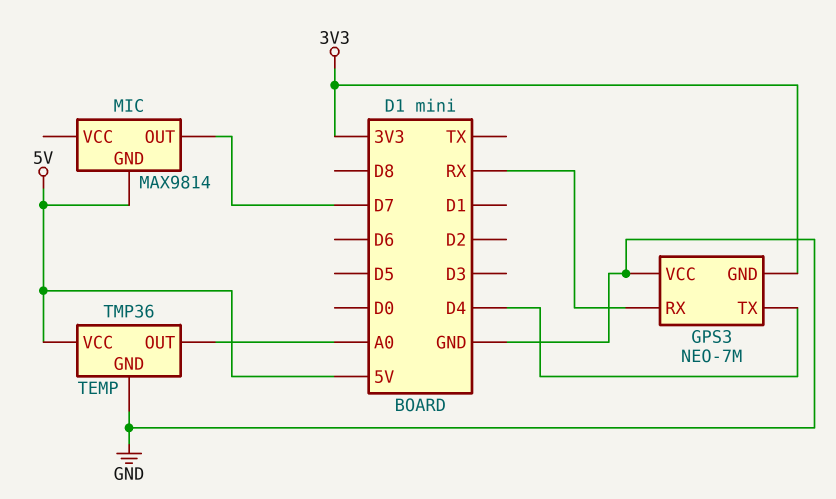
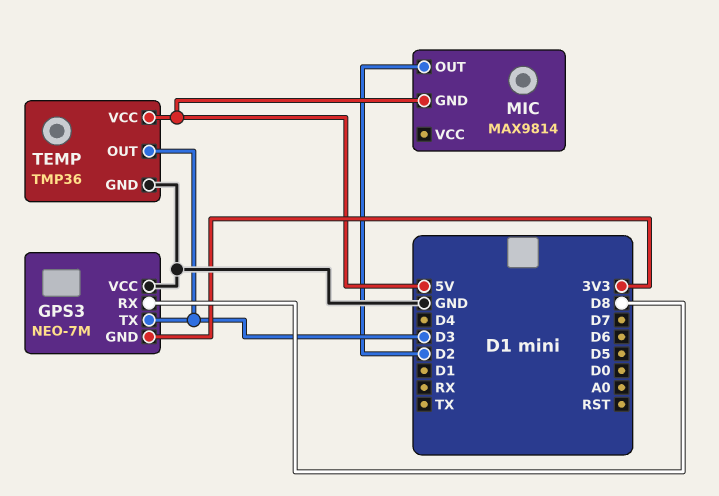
GPS3 pin RX: RX -> D8
GPS3 pin TX: D4 -> D3
MIC pin OUT: D7 -> D2
TEMP pin OUT: A0 -> D3

